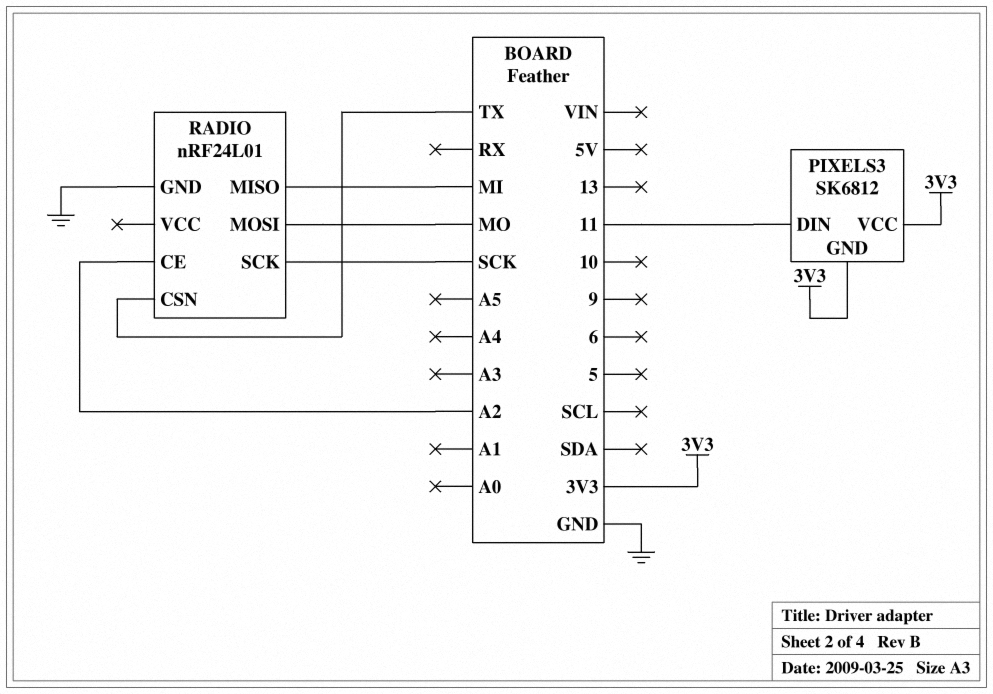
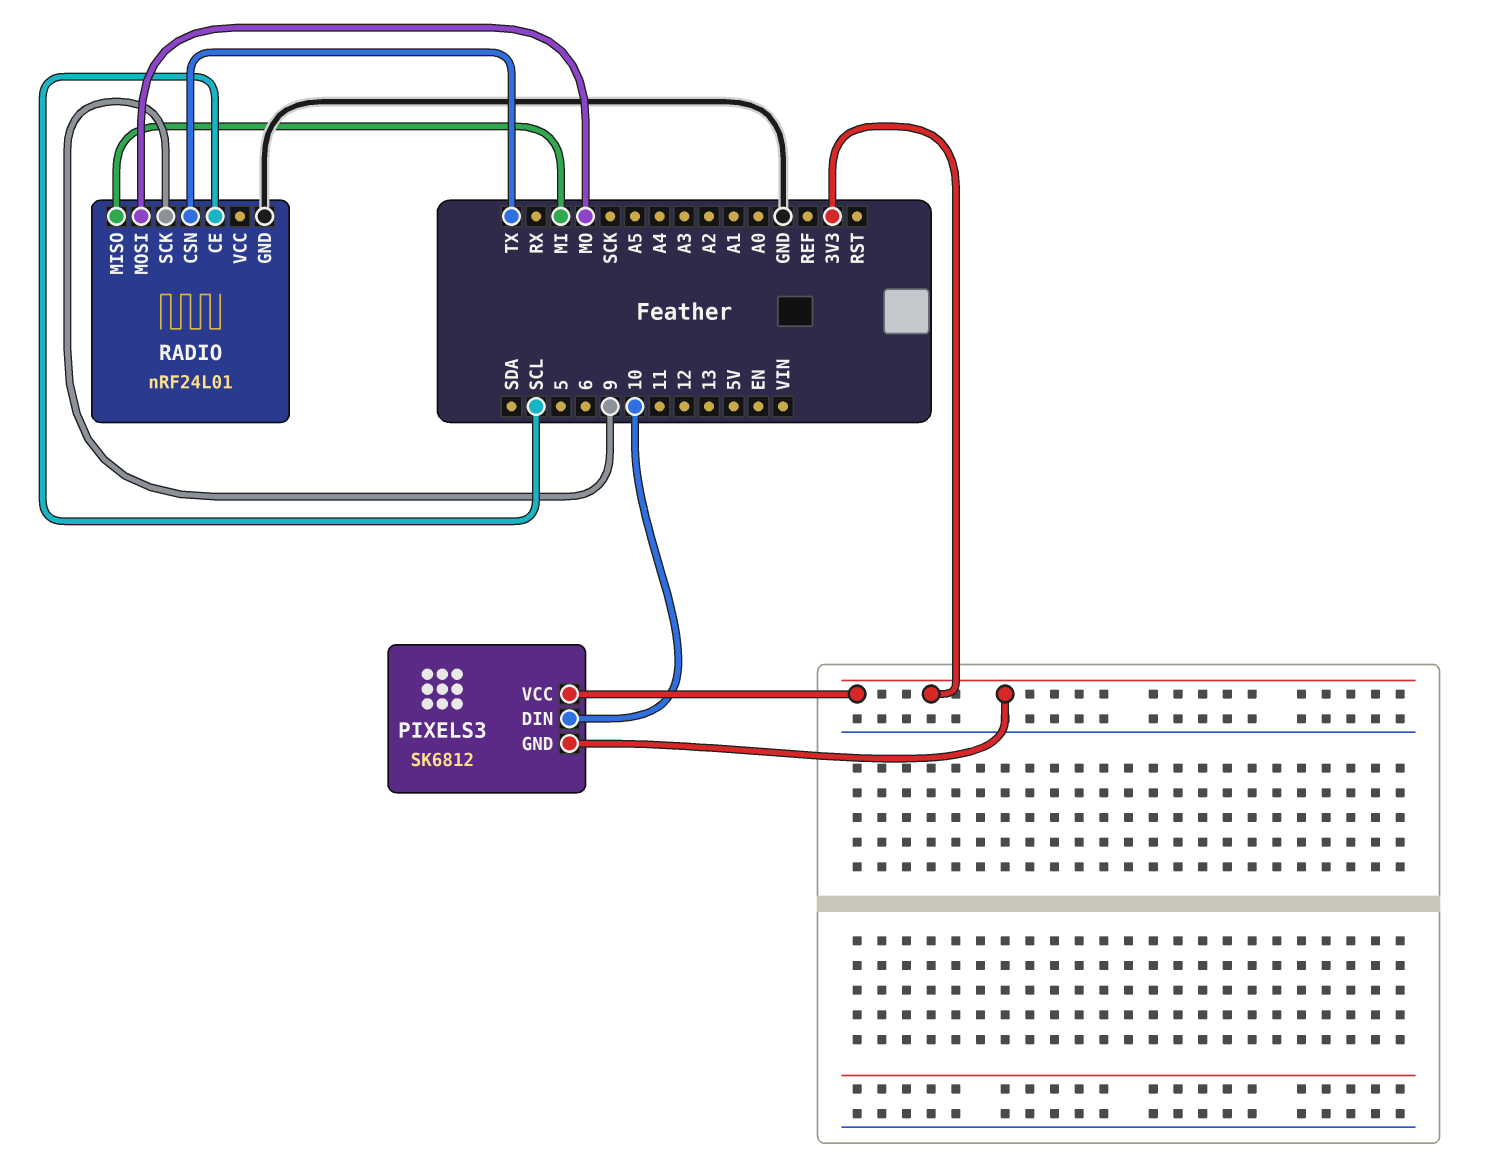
PIXELS3 pin DIN: 11 -> 10
RADIO pin CE: A2 -> SCL
RADIO pin SCK: SCK -> 9

